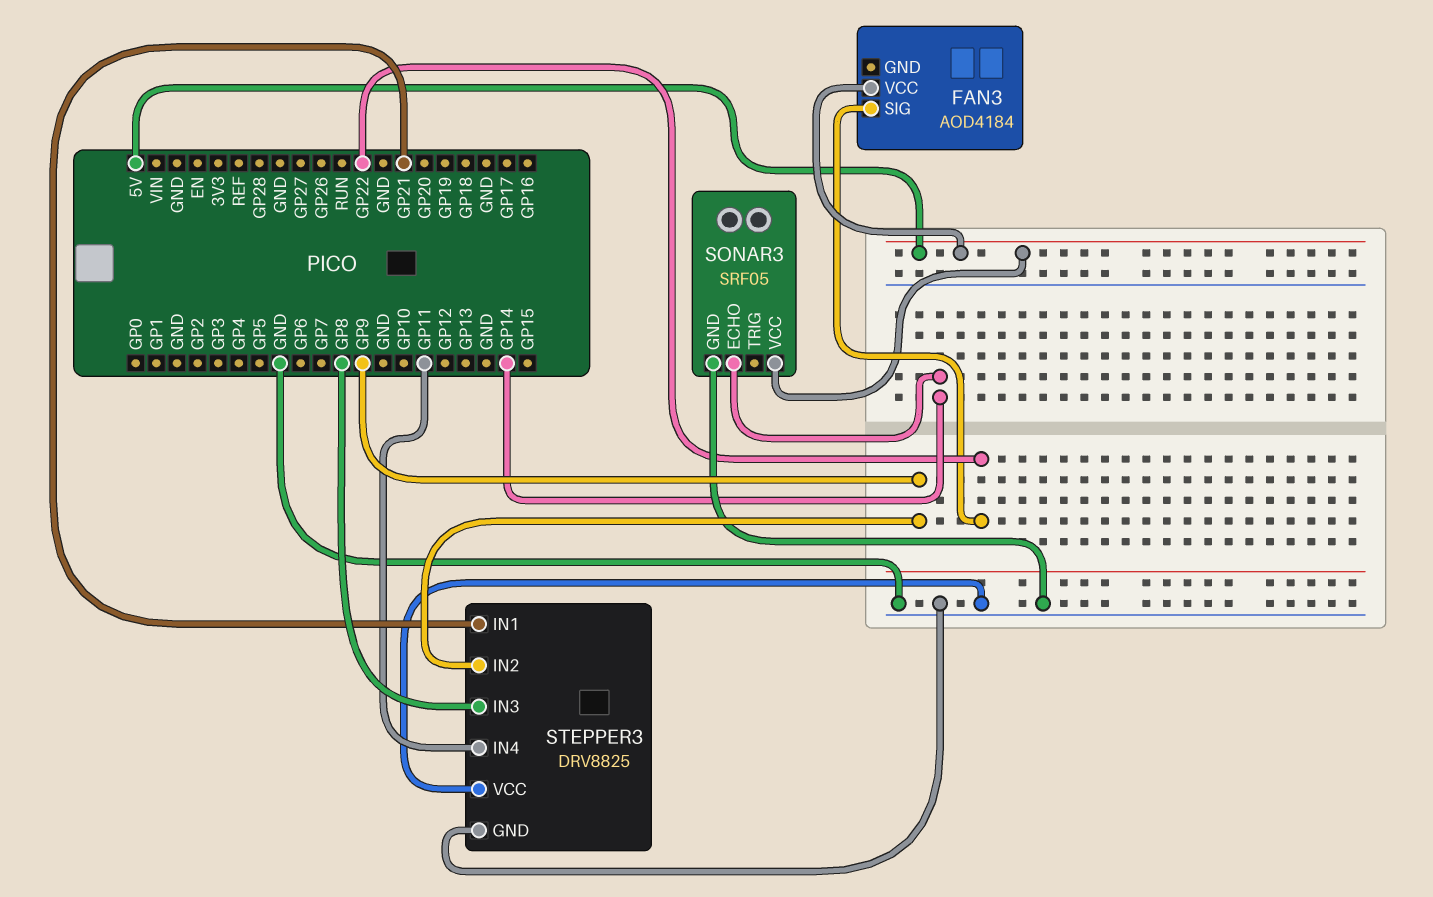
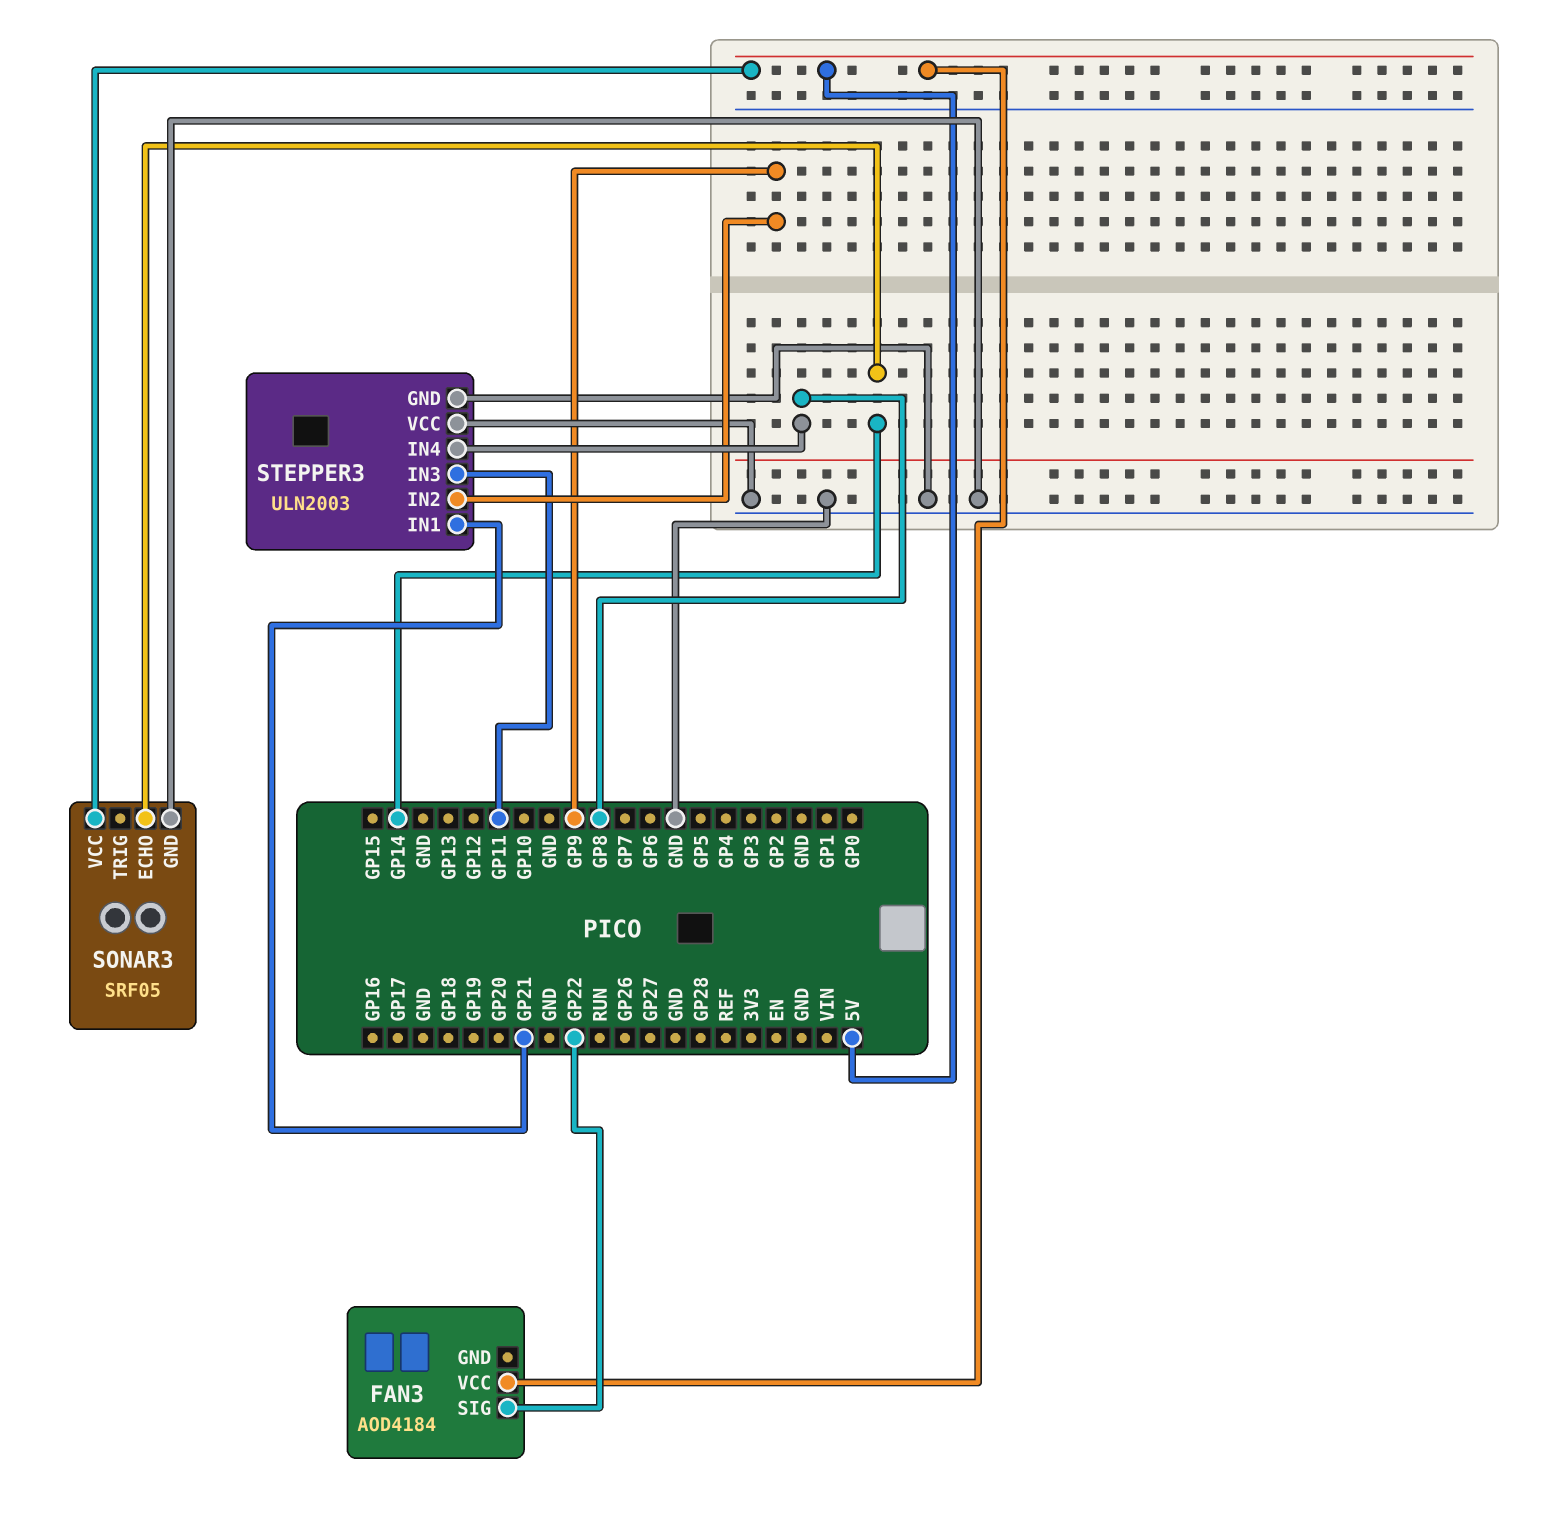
STEPPER3: DRV8825 -> ULN2003
STEPPER3 pin IN3: GP8 -> GP11
STEPPER3 pin IN4: GP11 -> GP8

